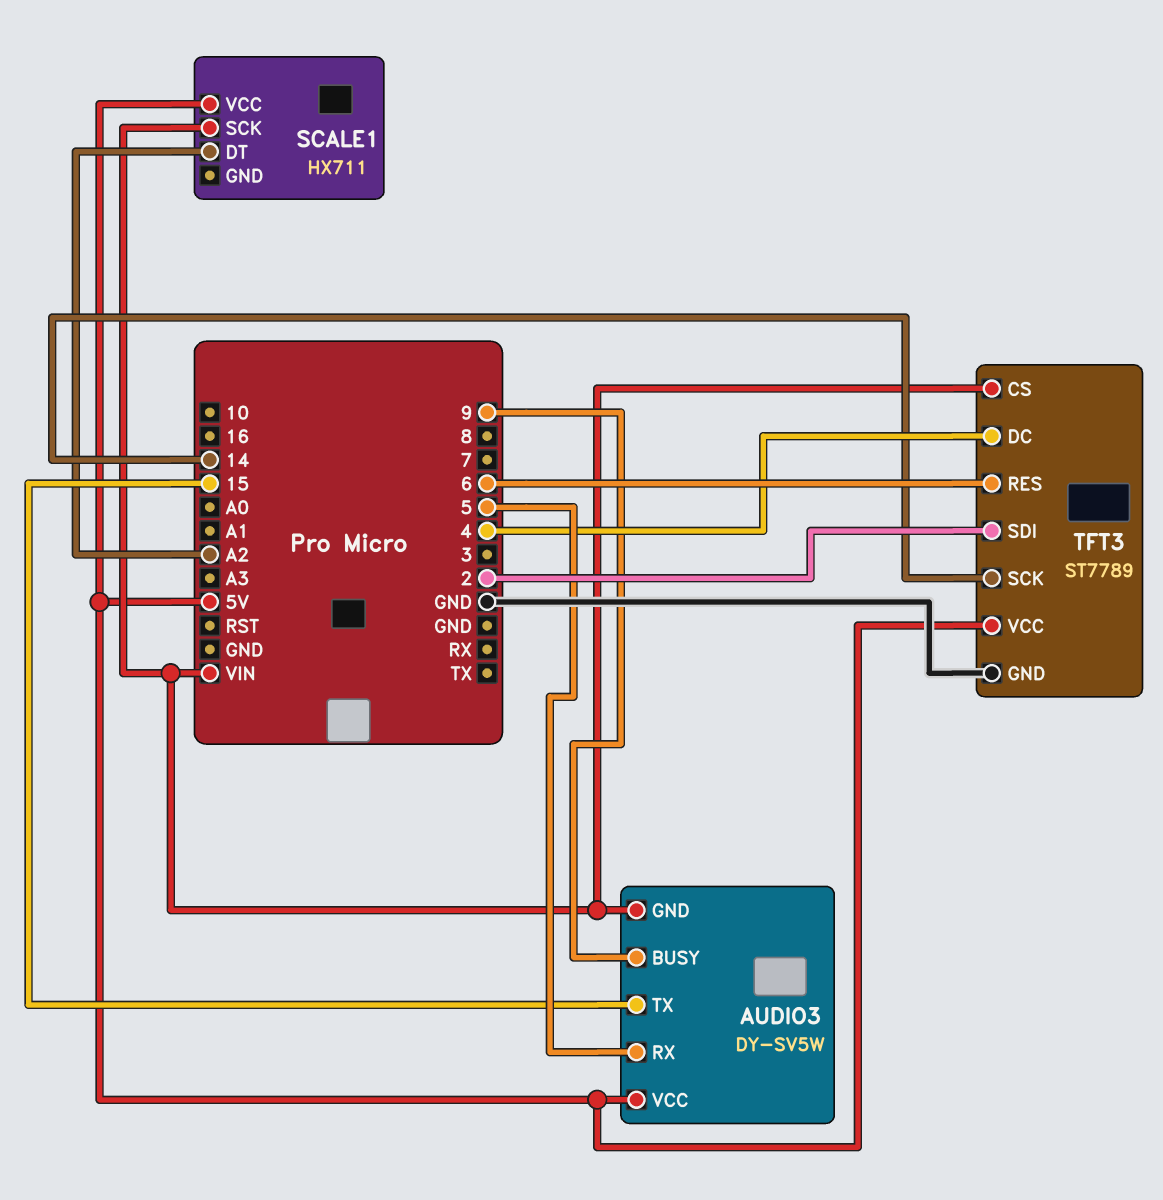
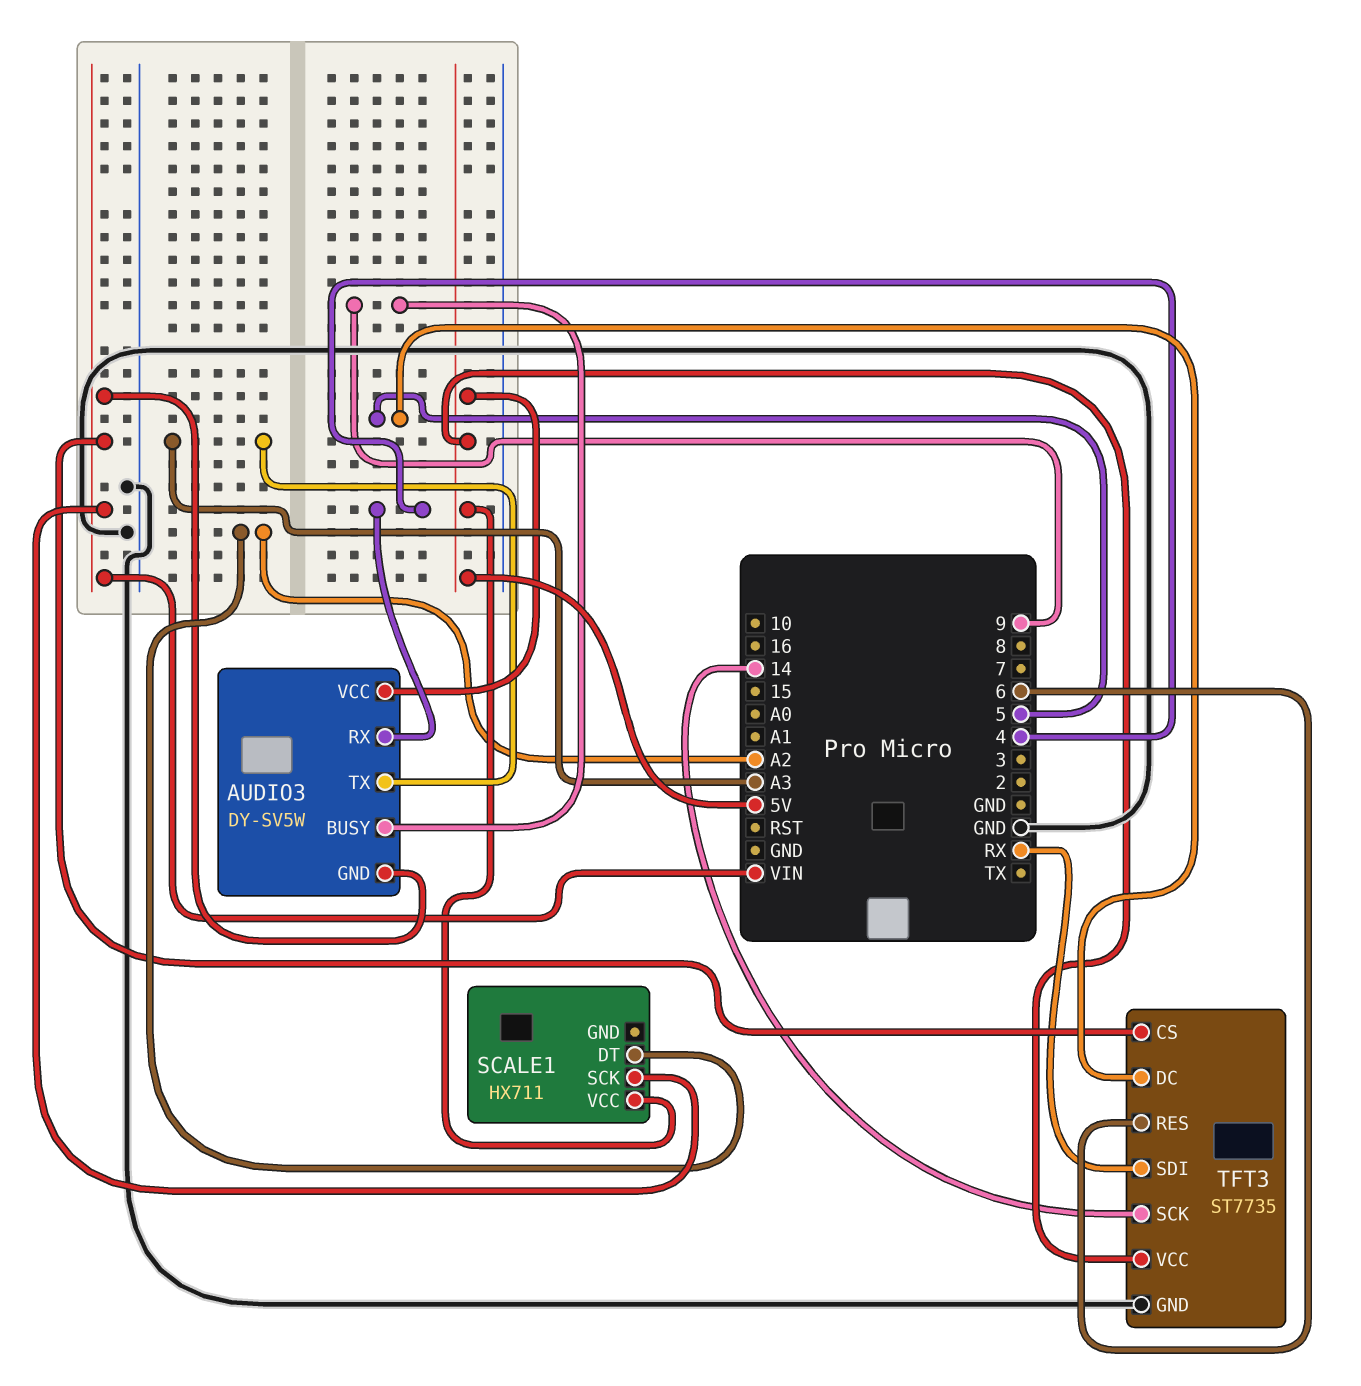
AUDIO3 pin RX: 5 -> 4
AUDIO3 pin TX: 15 -> A3
TFT3: ST7789 -> ST7735
TFT3 pin DC: 4 -> 5
TFT3 pin SDI: 2 -> RX

